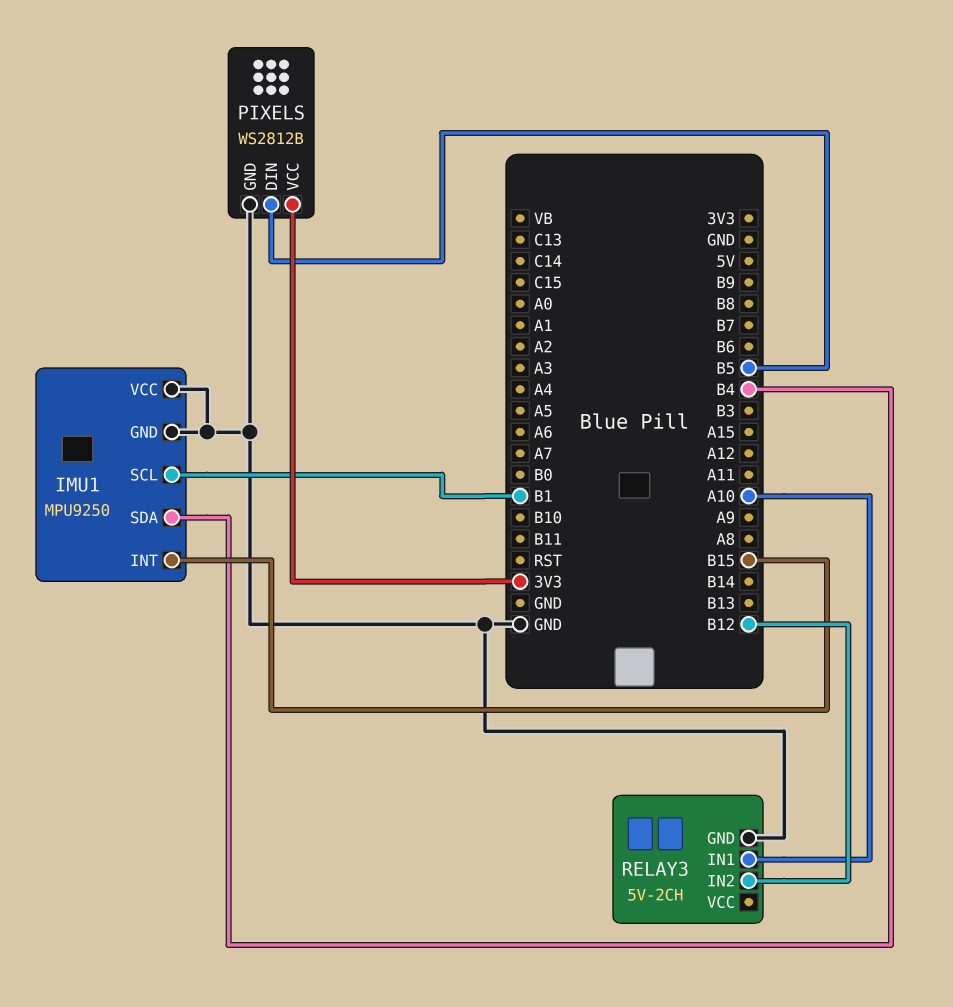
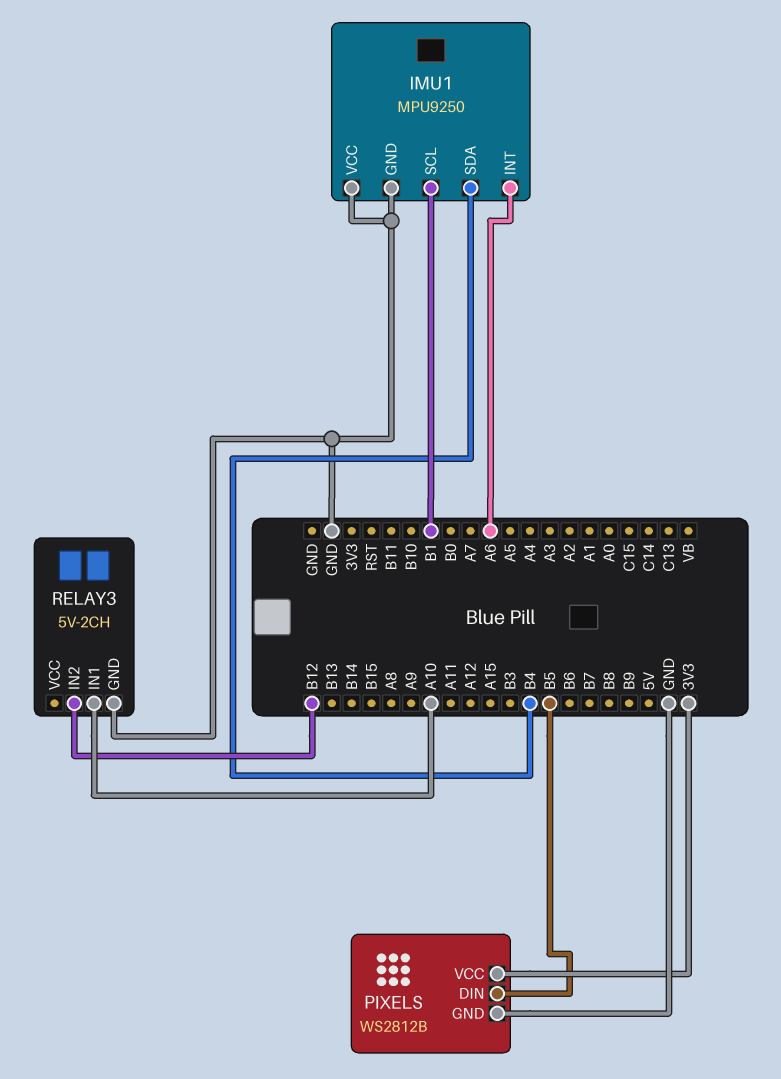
IMU1 pin INT: B15 -> A6

